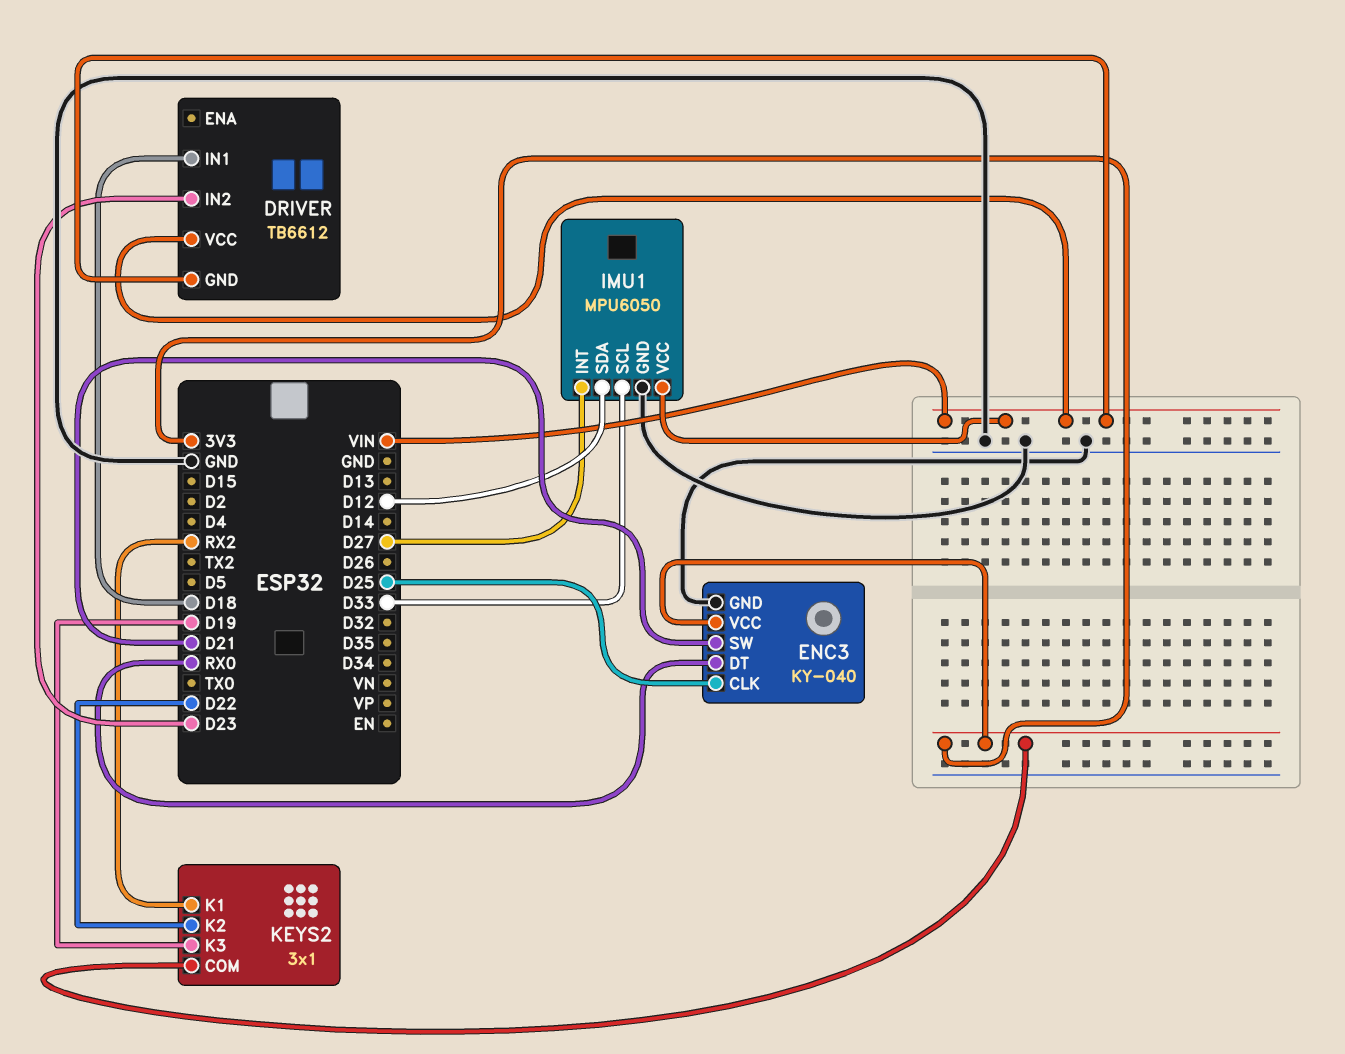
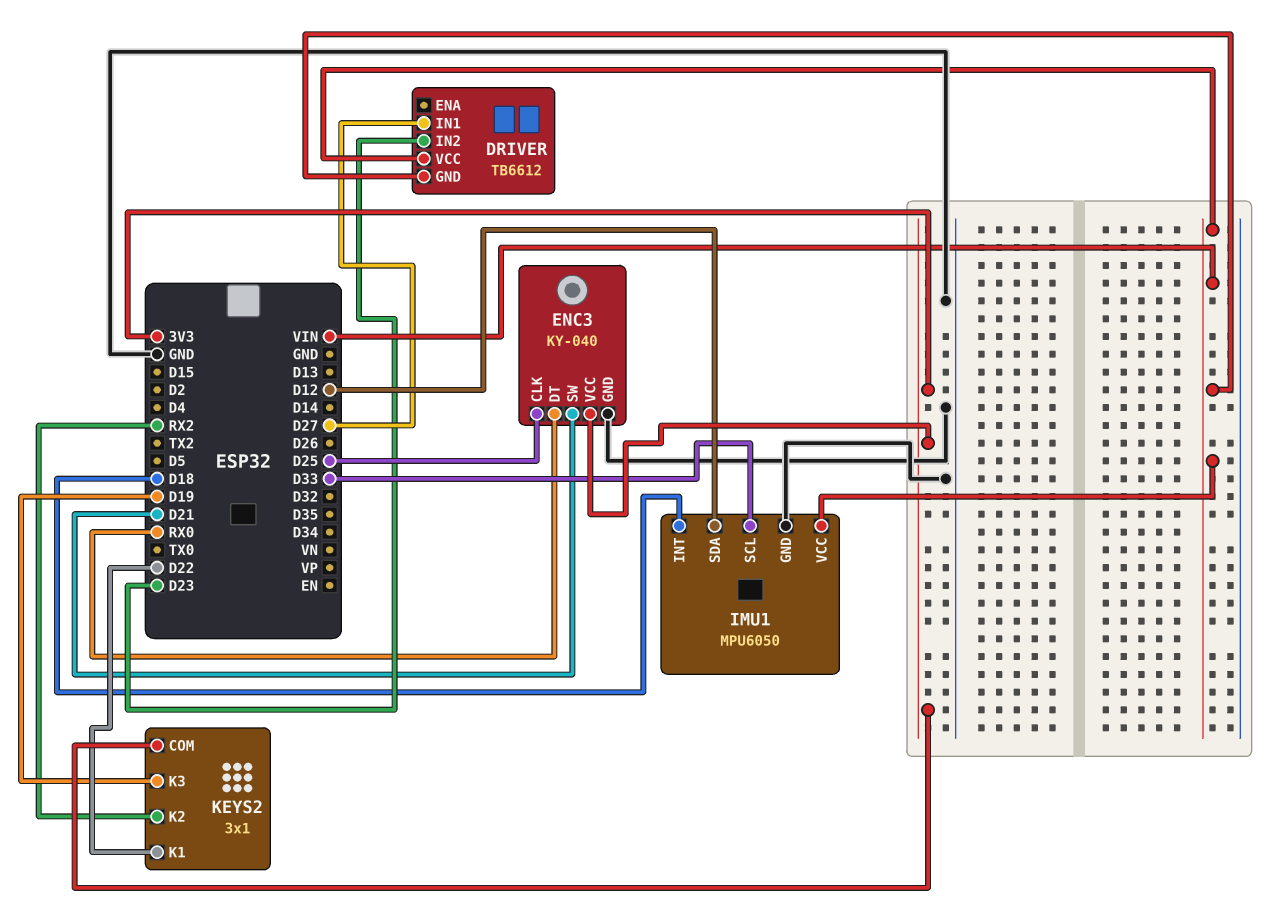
DRIVER pin IN1: D18 -> D27
IMU1 pin INT: D27 -> D18
KEYS2 pin K1: RX2 -> D22
KEYS2 pin K2: D22 -> RX2

